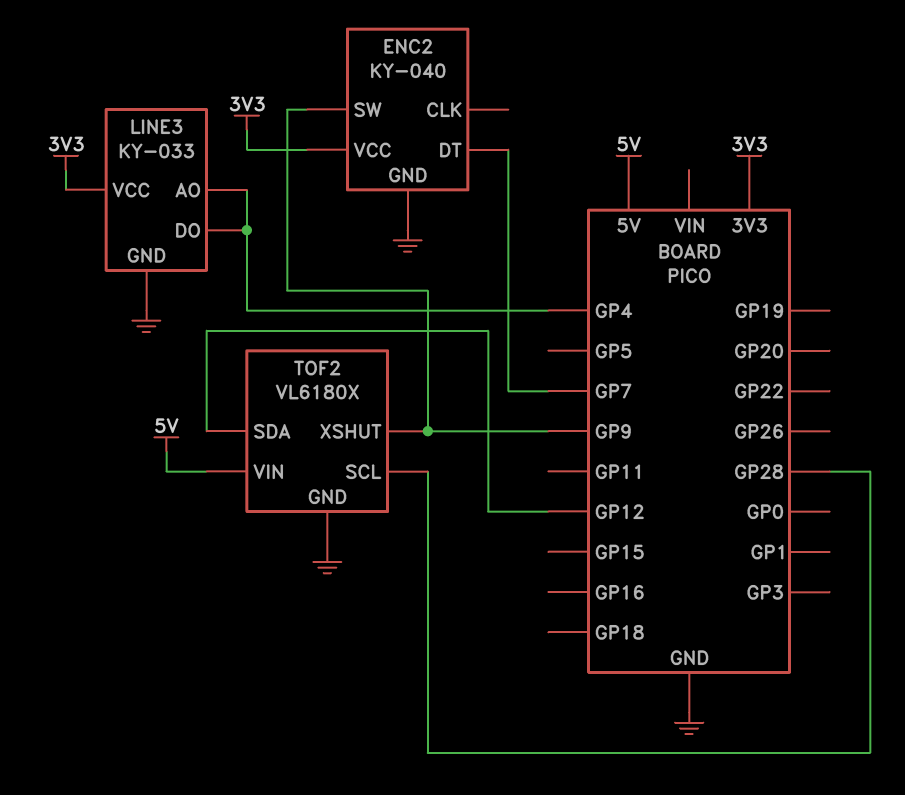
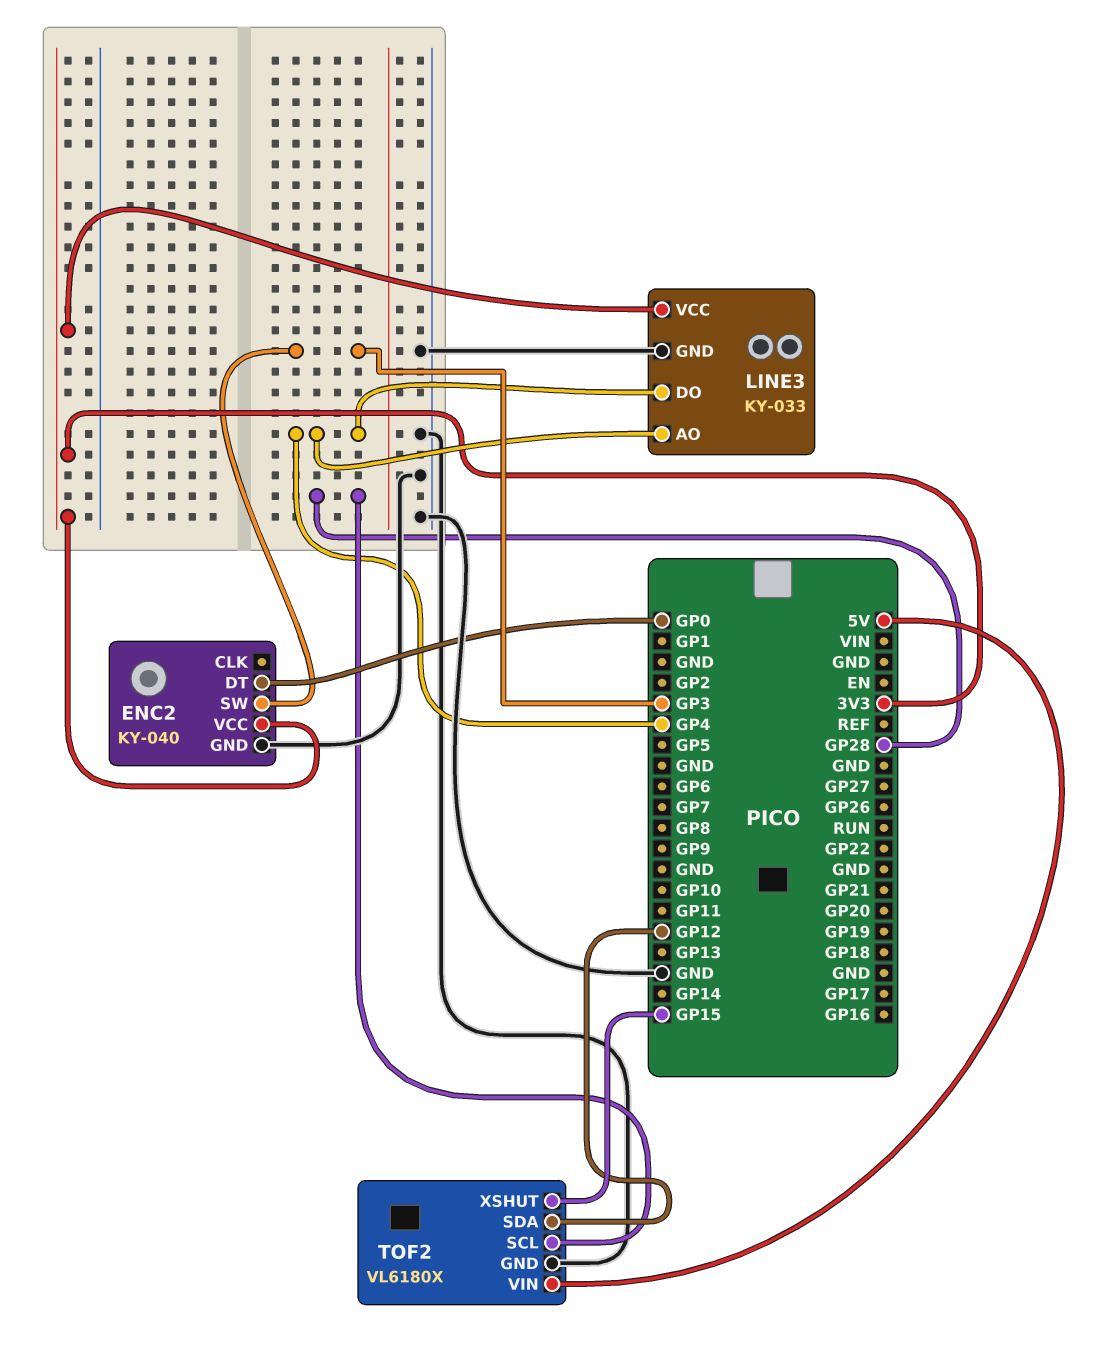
ENC2 pin DT: GP7 -> GP0
ENC2 pin SW: GP9 -> GP3
TOF2 pin XSHUT: GP9 -> GP15

